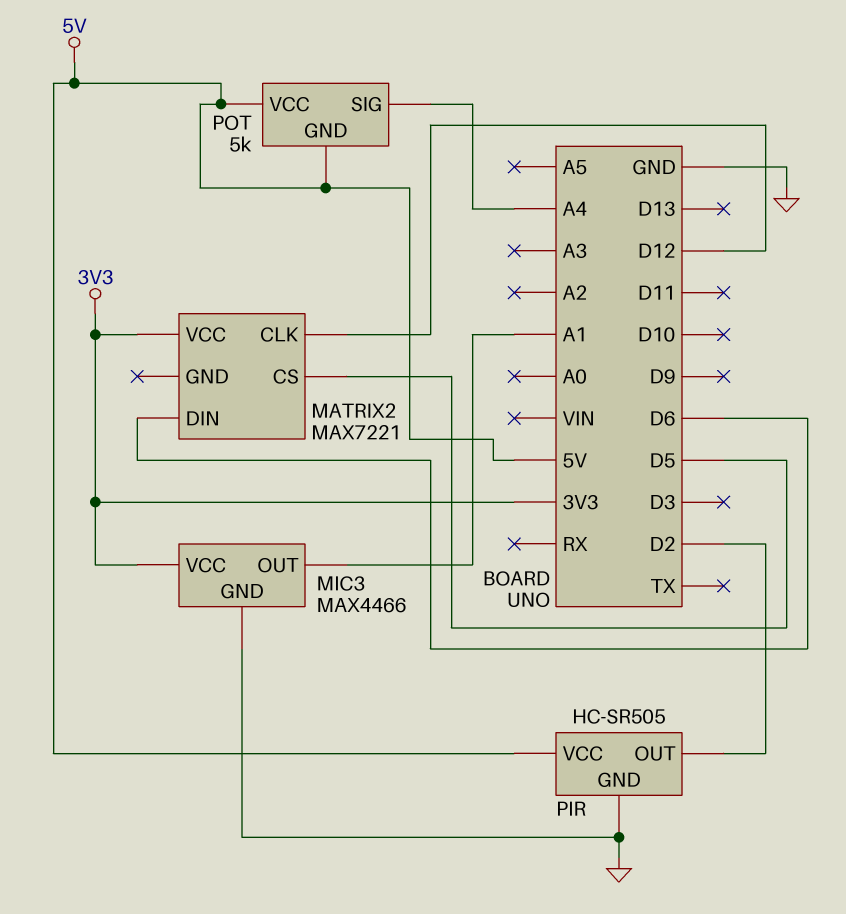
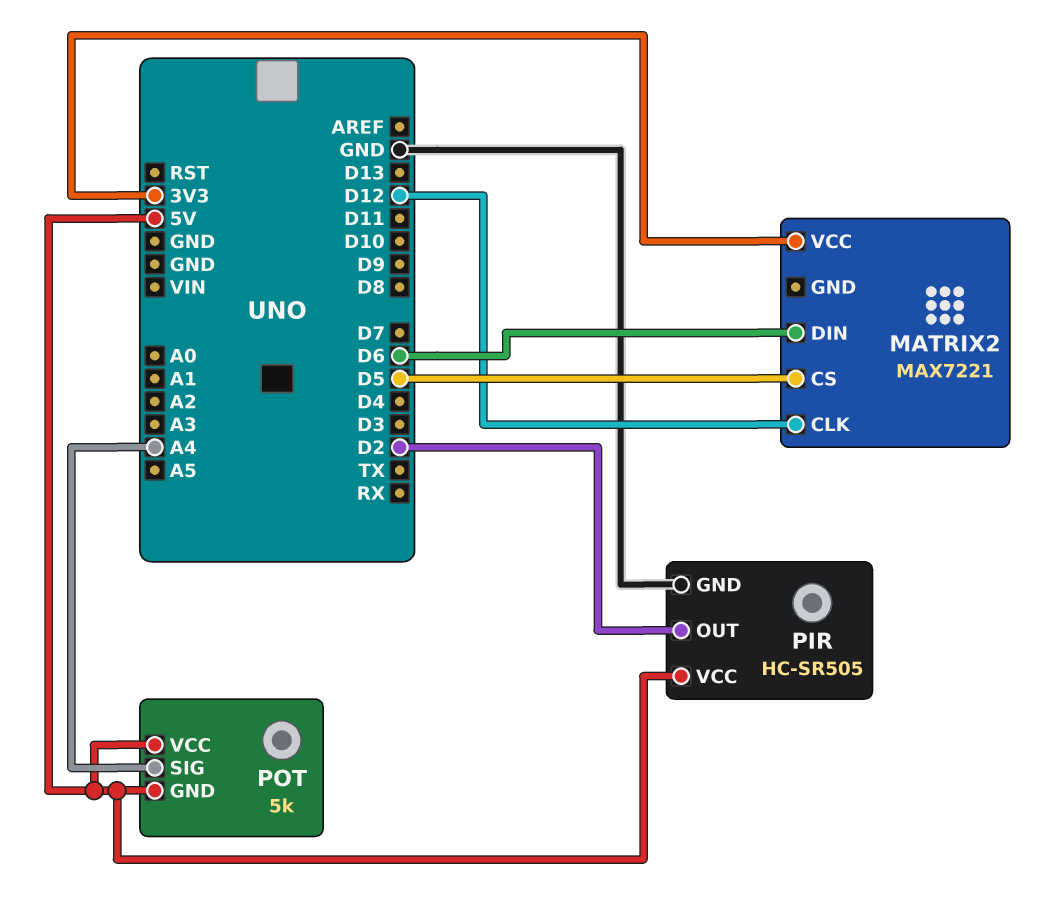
MIC3: MAX4466 -> none
MIC3 pin GND: GND -> none
MIC3 pin OUT: A1 -> none
MIC3 pin VCC: 3V3 -> none

